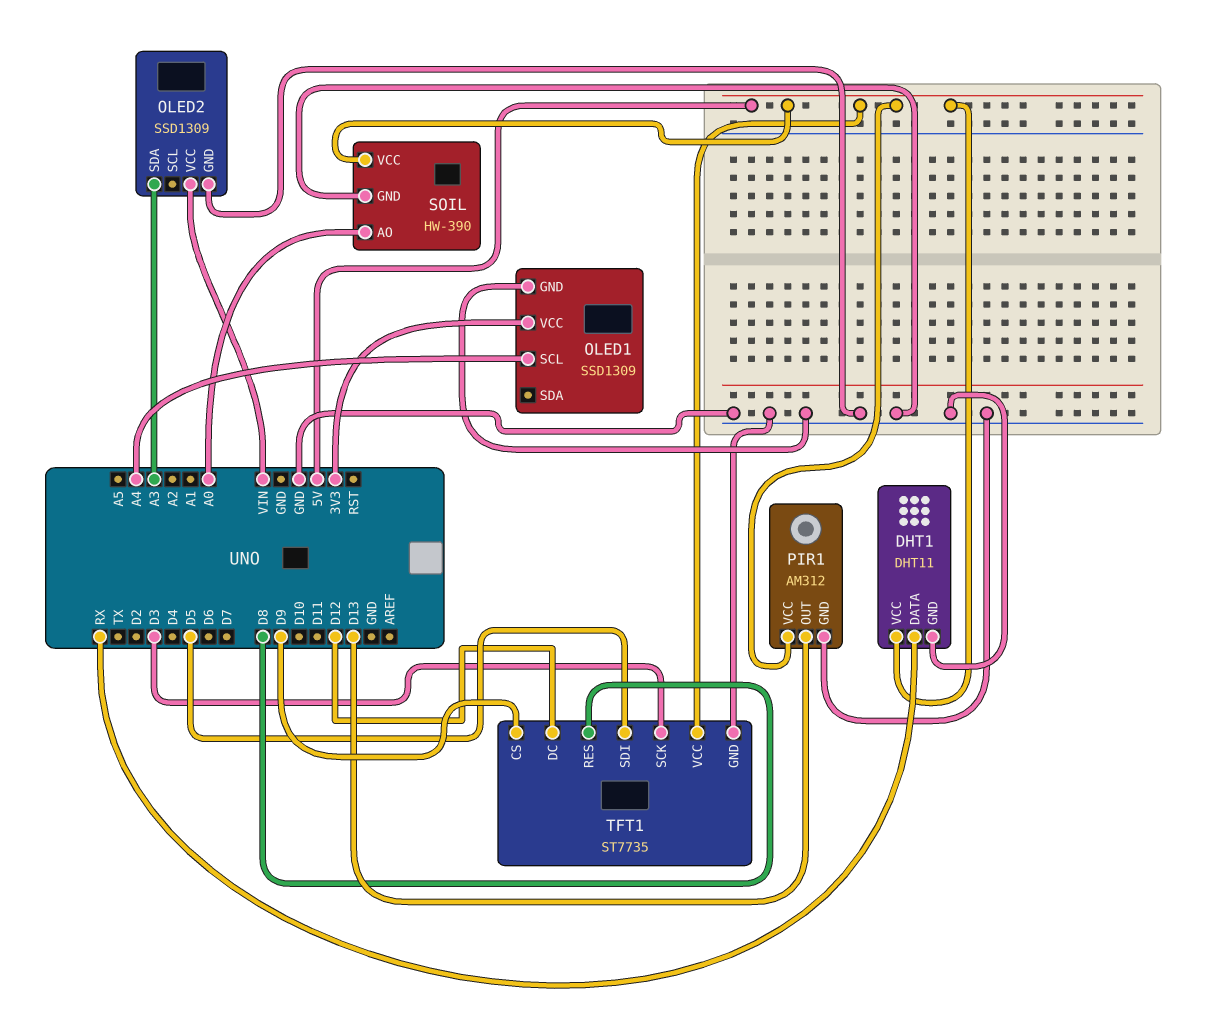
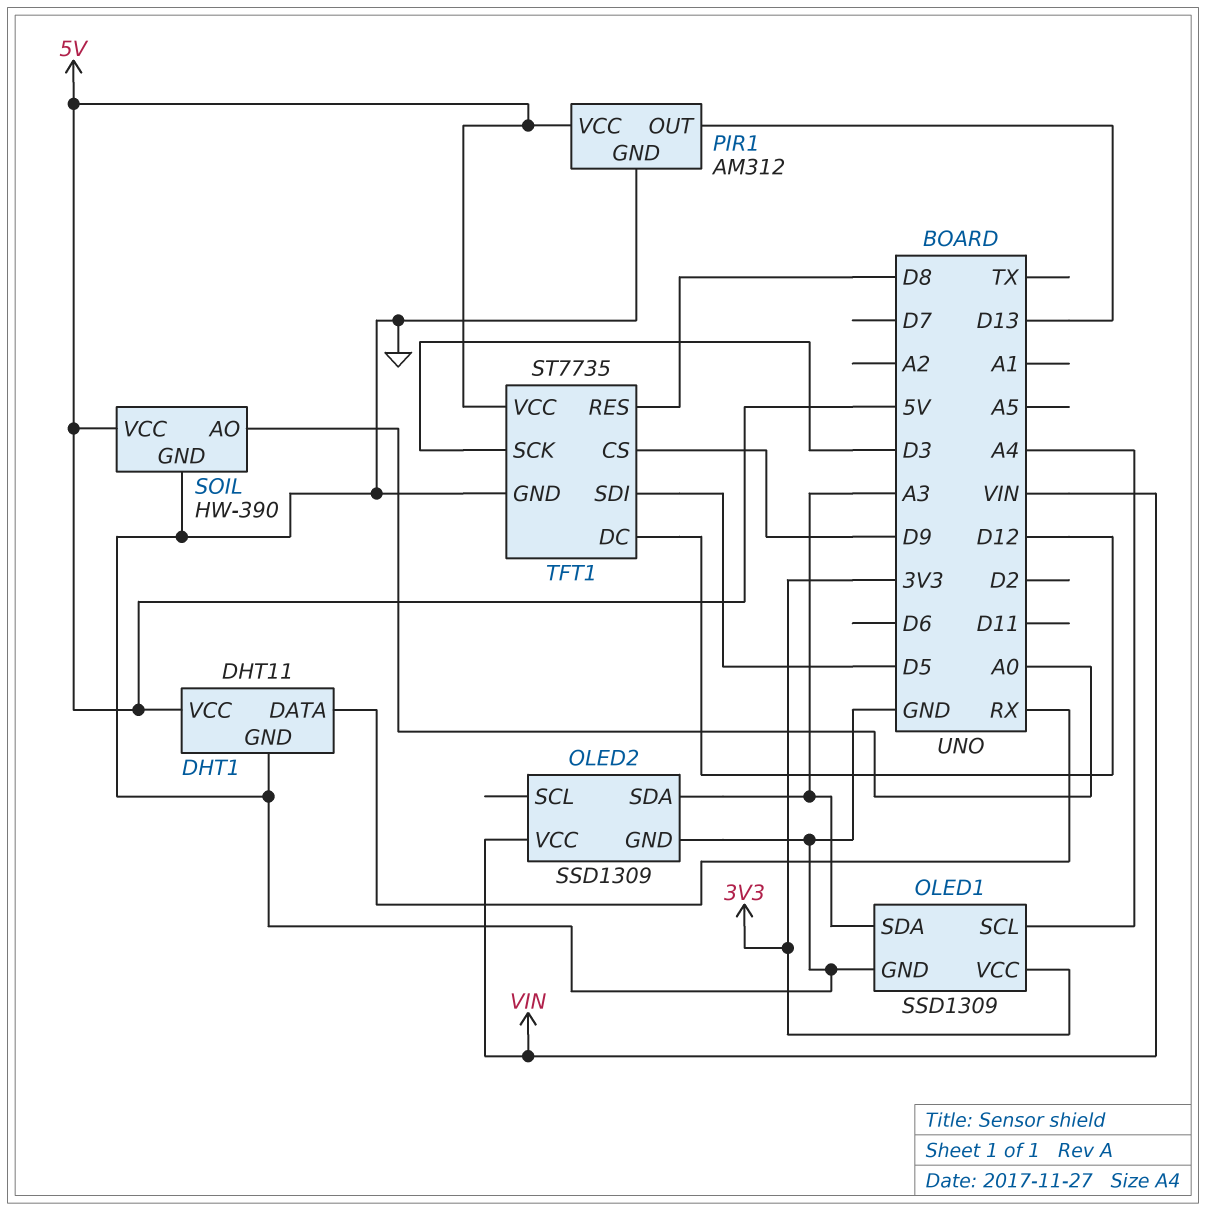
OLED1 pin SDA: none -> A3

